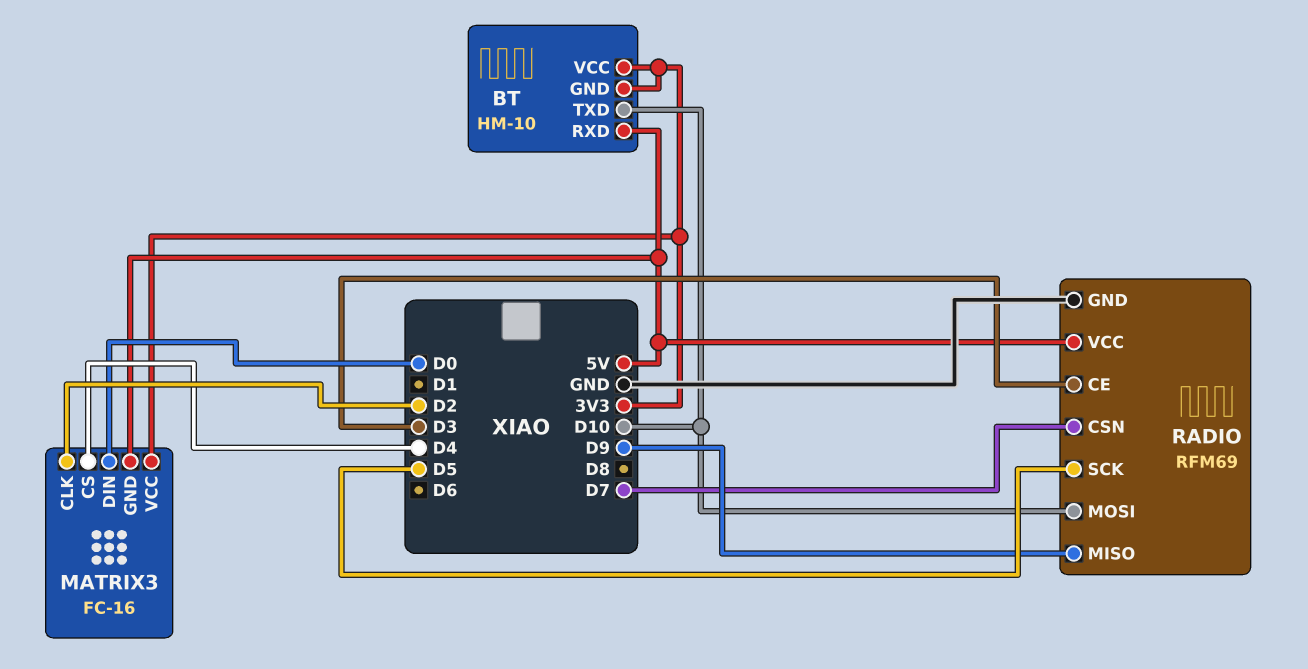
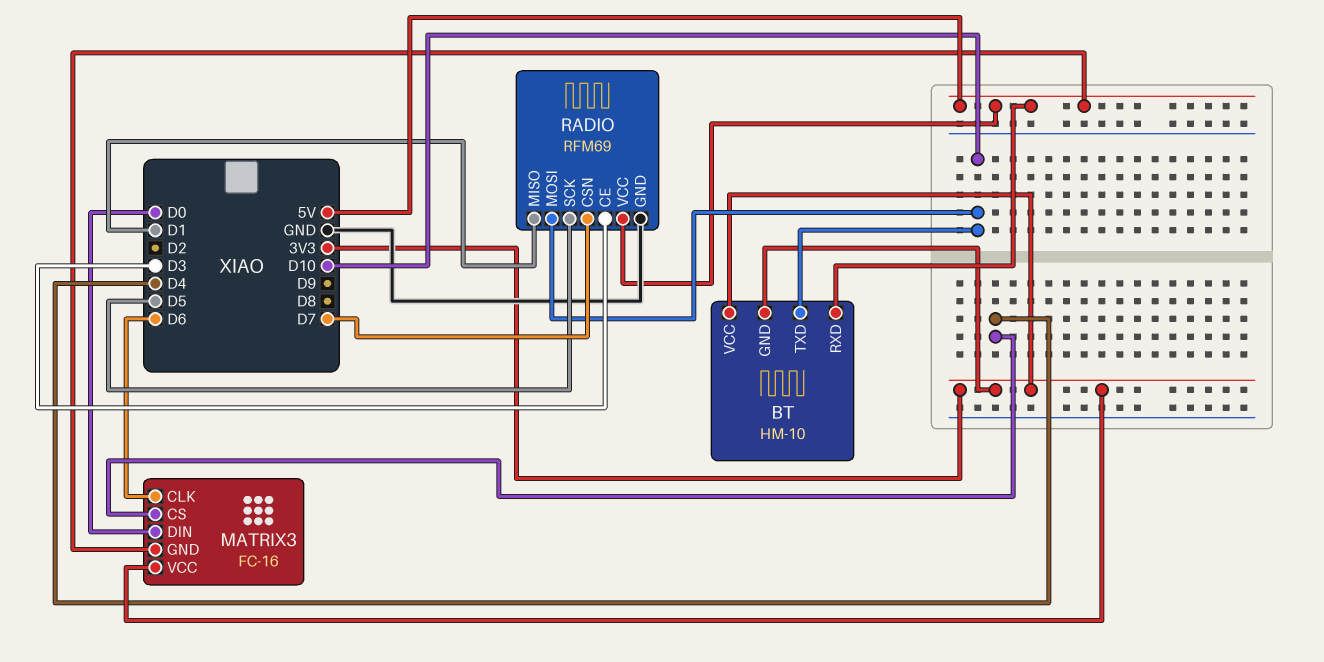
MATRIX3 pin CLK: D2 -> D6
RADIO pin MISO: D9 -> D1

